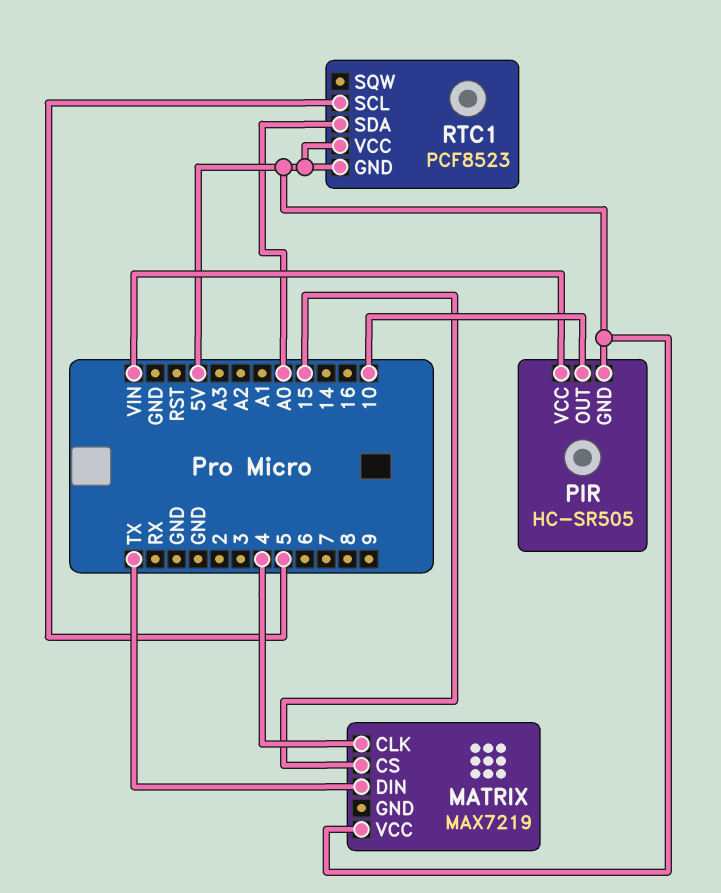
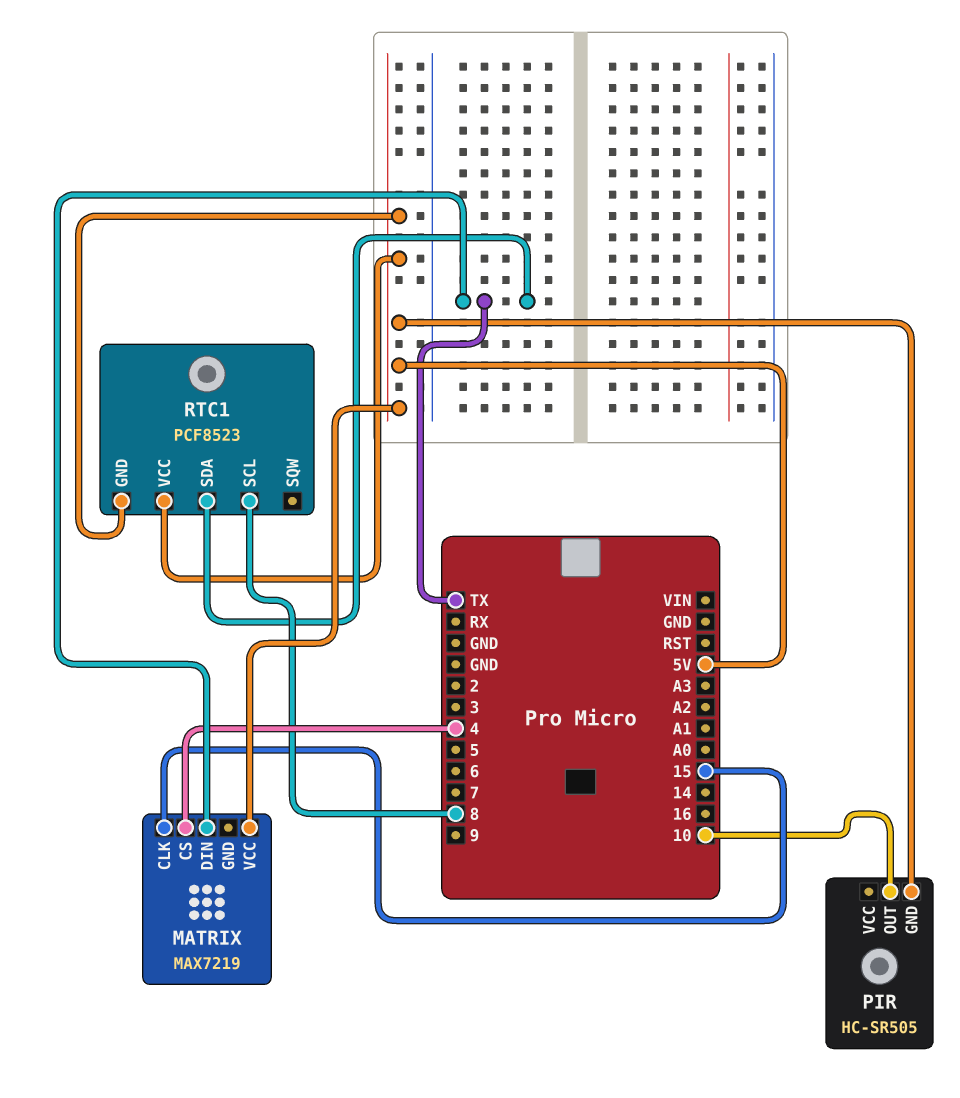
MATRIX pin CLK: 4 -> 15
MATRIX pin CS: 15 -> 4
PIR pin VCC: VIN -> none
RTC1 pin SCL: 5 -> 8
RTC1 pin SDA: A0 -> TX

